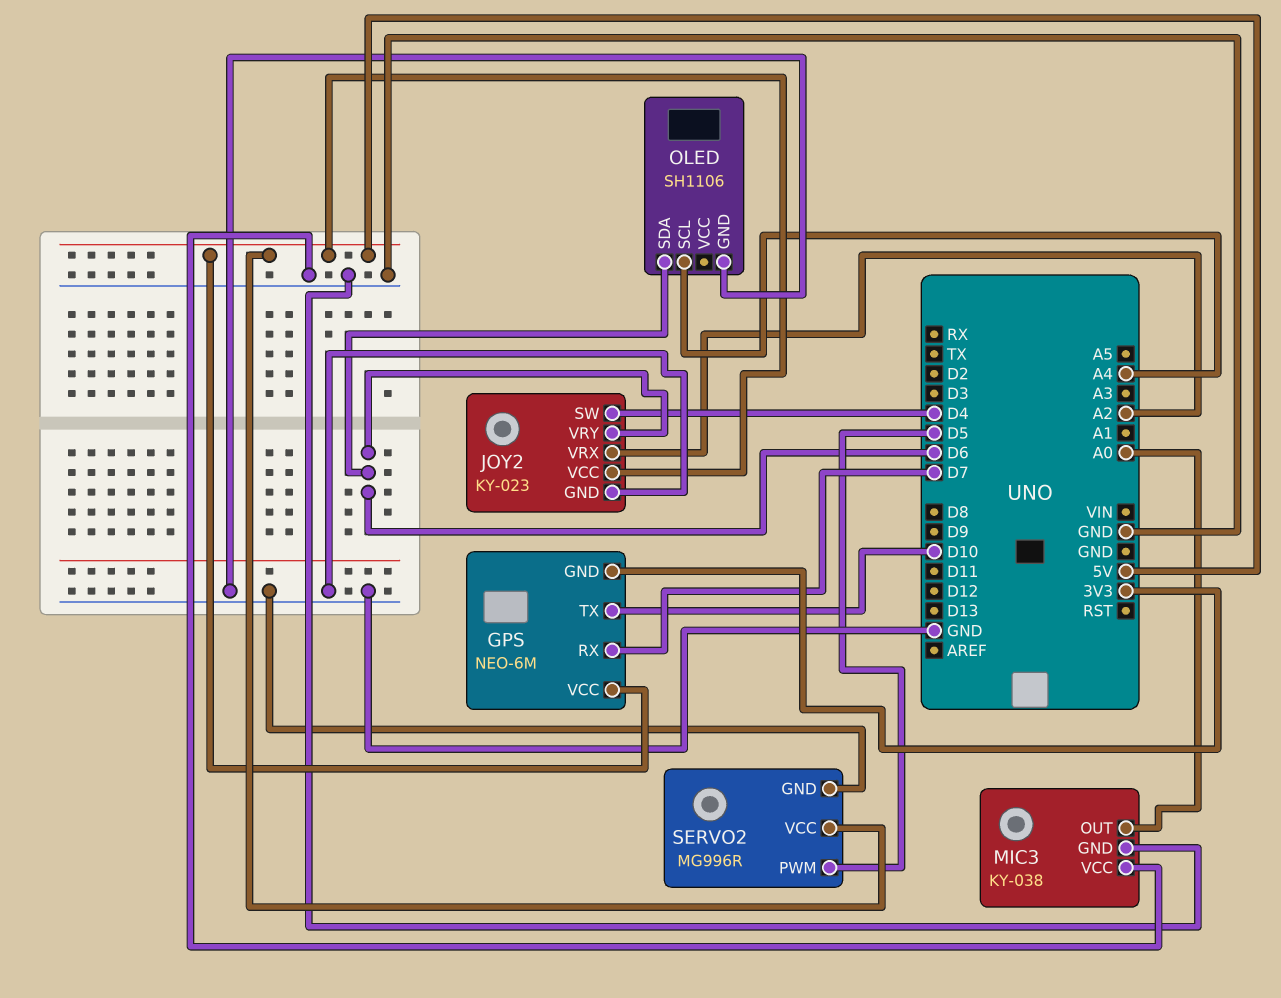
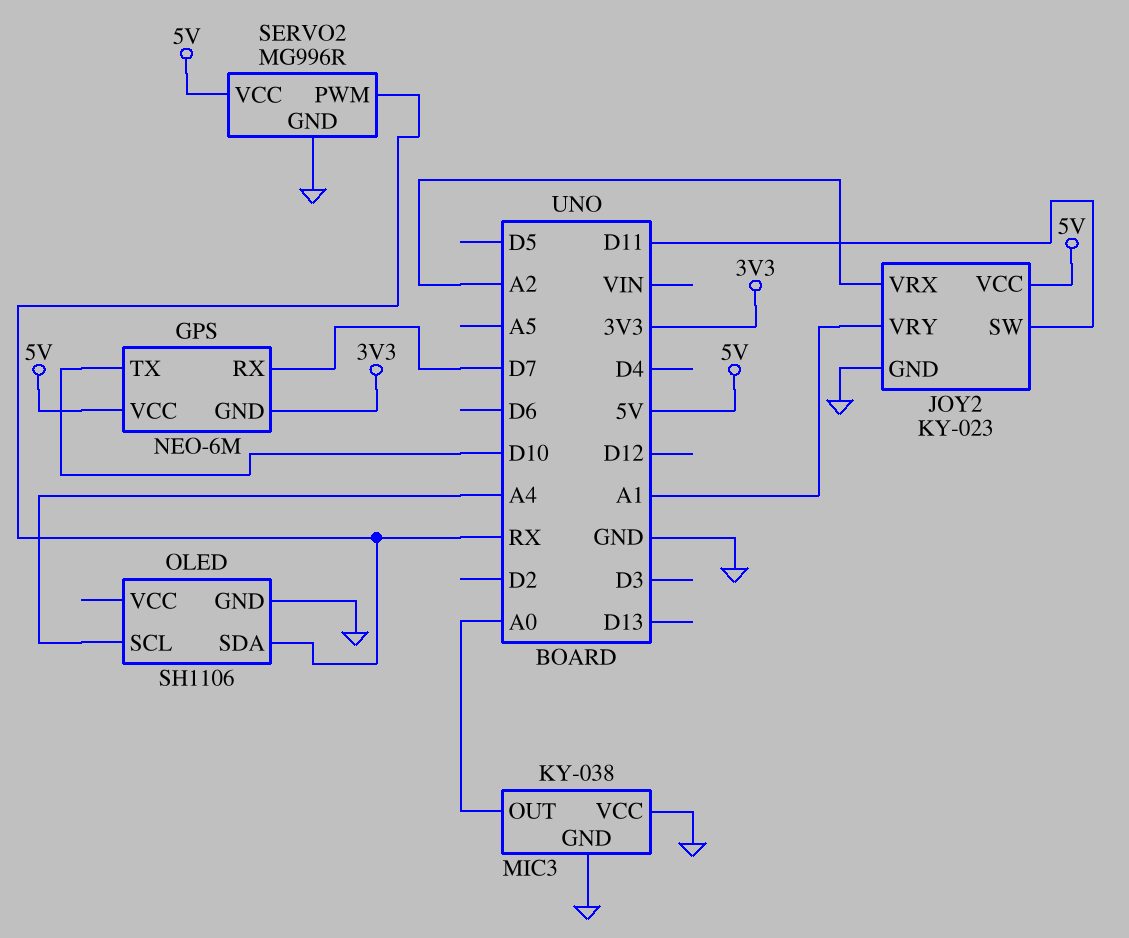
JOY2 pin SW: D4 -> D11
JOY2 pin VRY: D6 -> A1
OLED pin SDA: D6 -> RX
SERVO2 pin PWM: D5 -> RX

